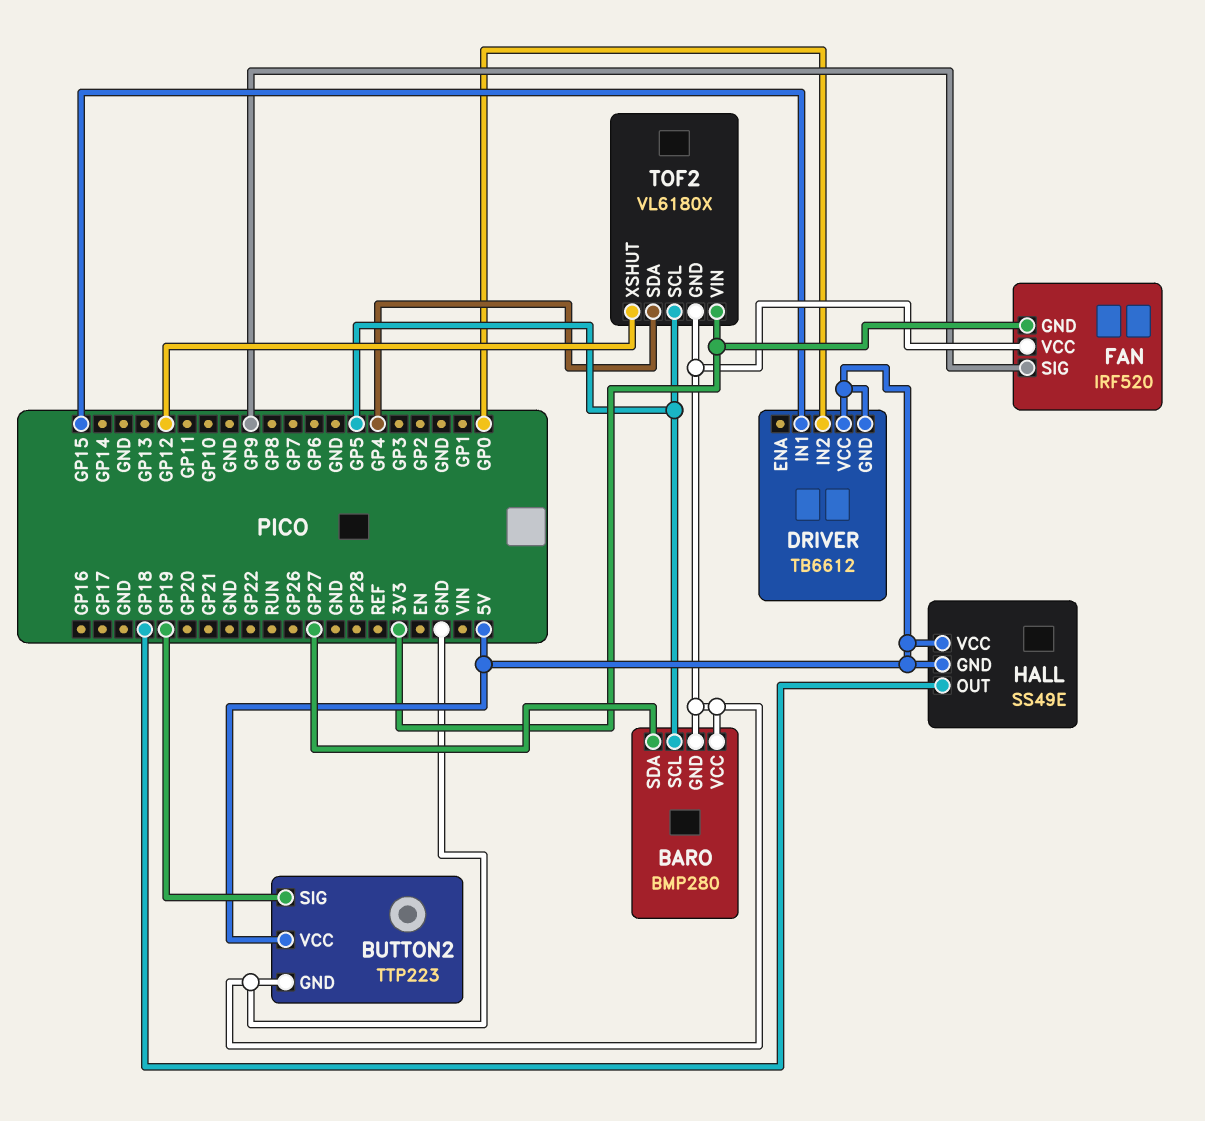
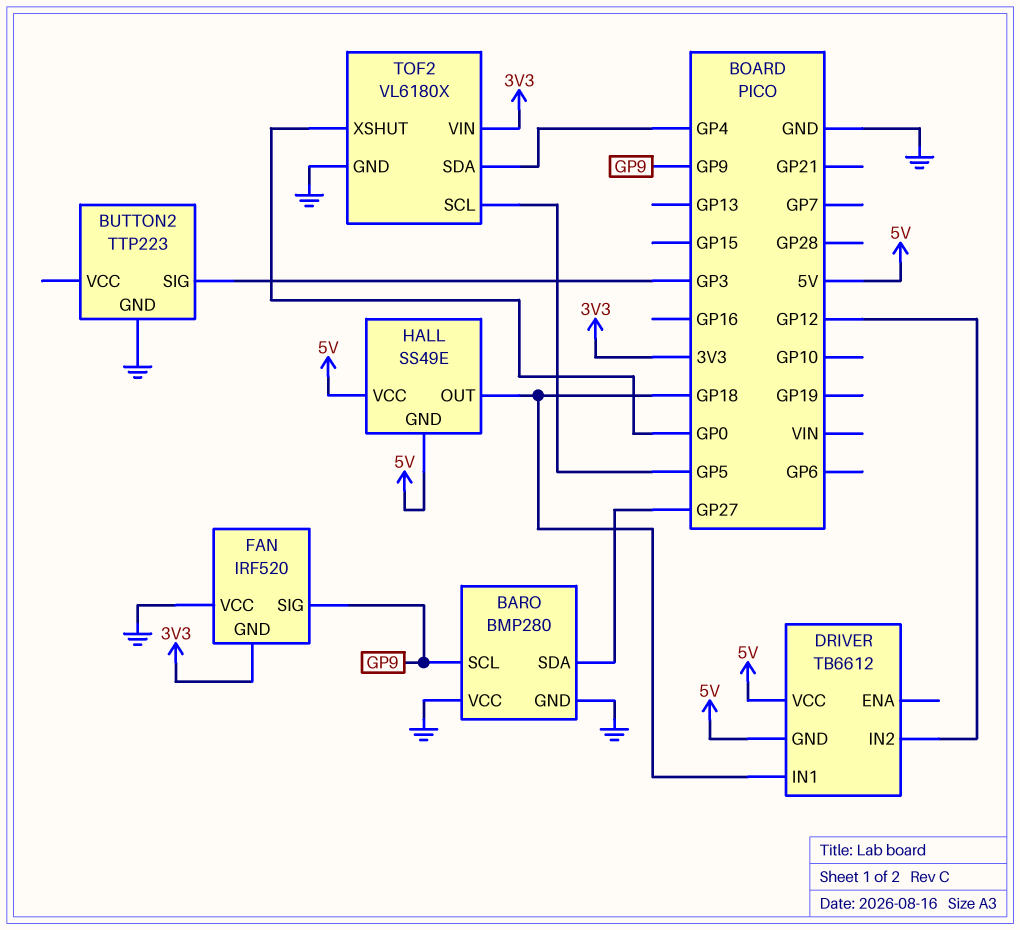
BARO pin SCL: GP5 -> GP9
BUTTON2 pin SIG: GP19 -> GP3
BUTTON2 pin VCC: 5V -> none
DRIVER pin IN1: GP15 -> GP18
DRIVER pin IN2: GP0 -> GP12
TOF2 pin XSHUT: GP12 -> GP0

